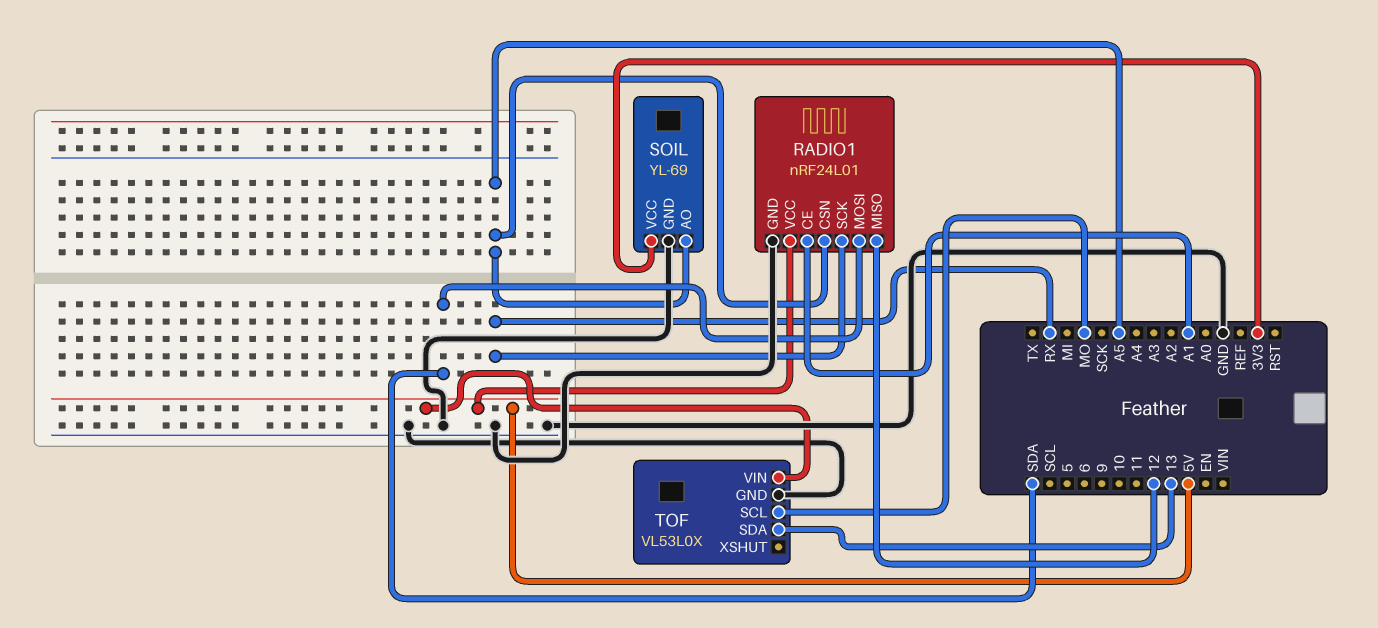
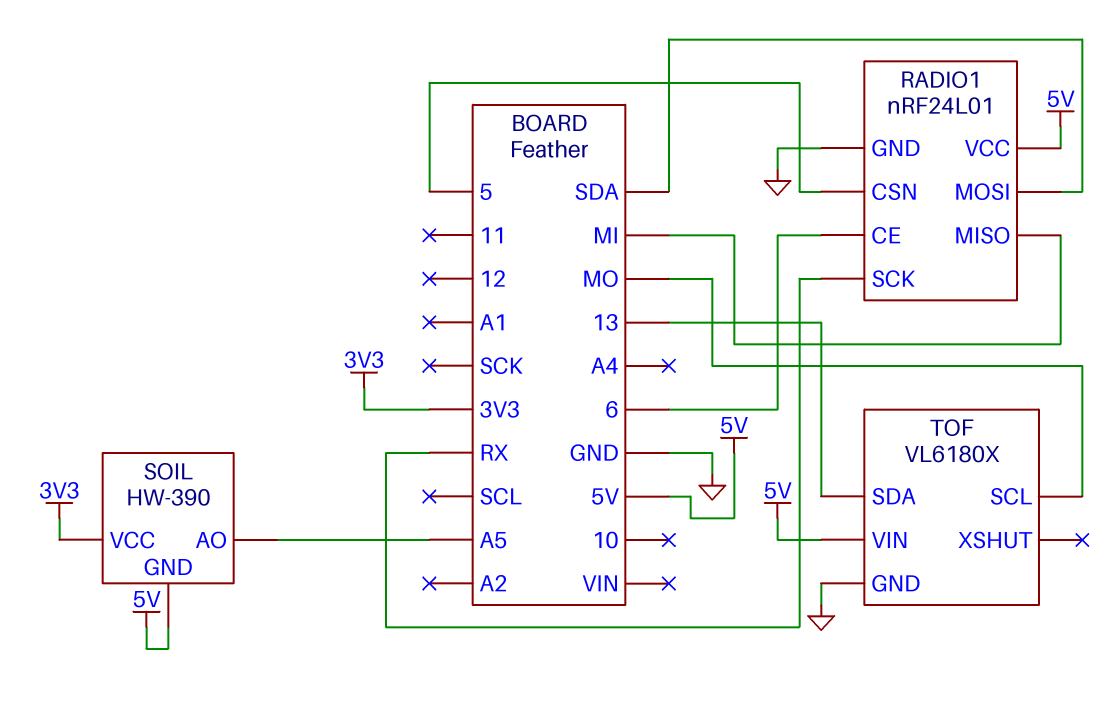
RADIO1 pin CE: A1 -> 6
RADIO1 pin CSN: A5 -> 5
RADIO1 pin MISO: 12 -> MI
SOIL: YL-69 -> HW-390
SOIL pin GND: GND -> 5V
TOF: VL53L0X -> VL6180X

